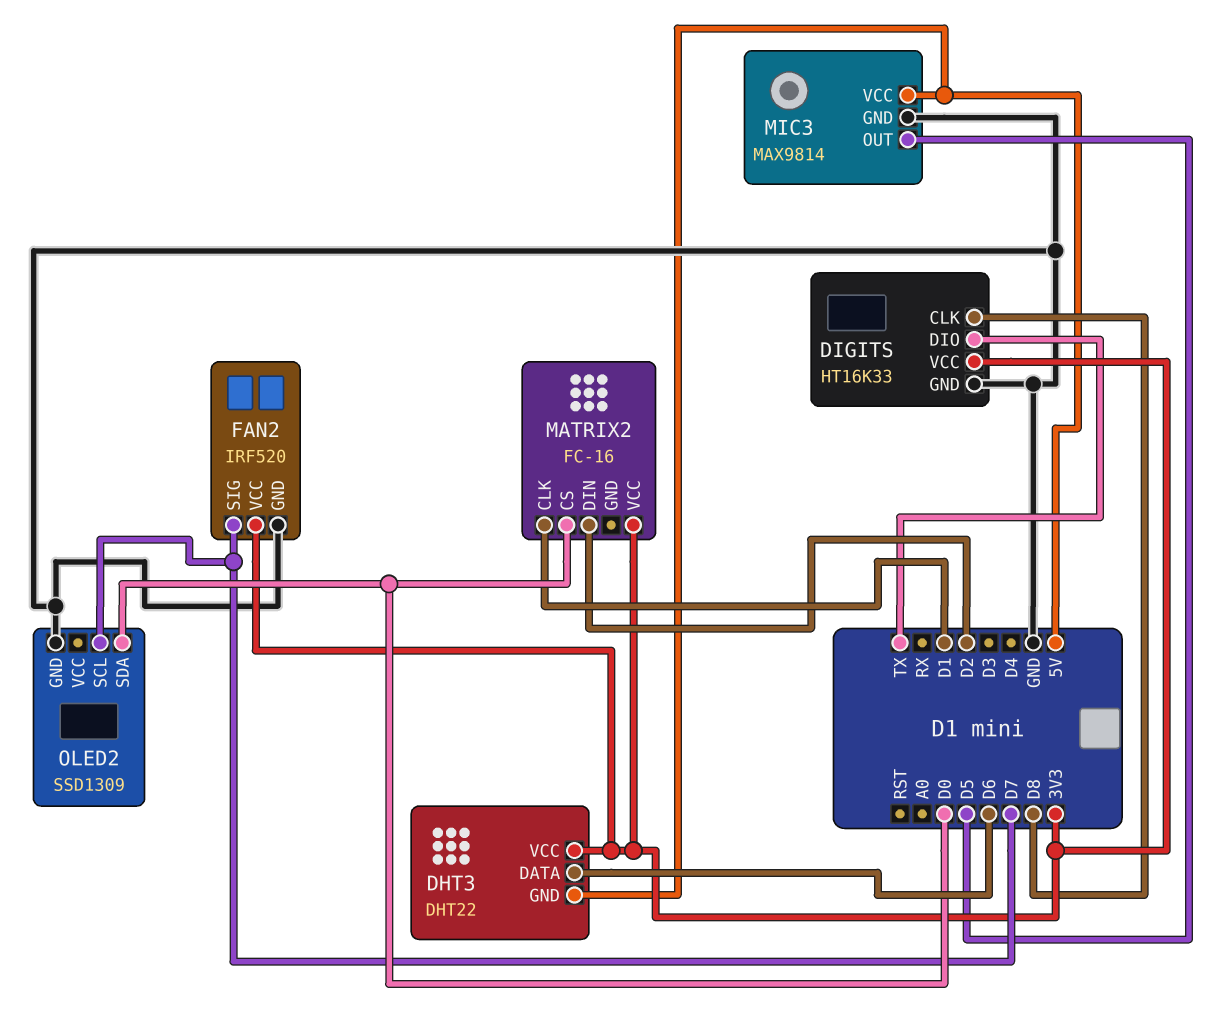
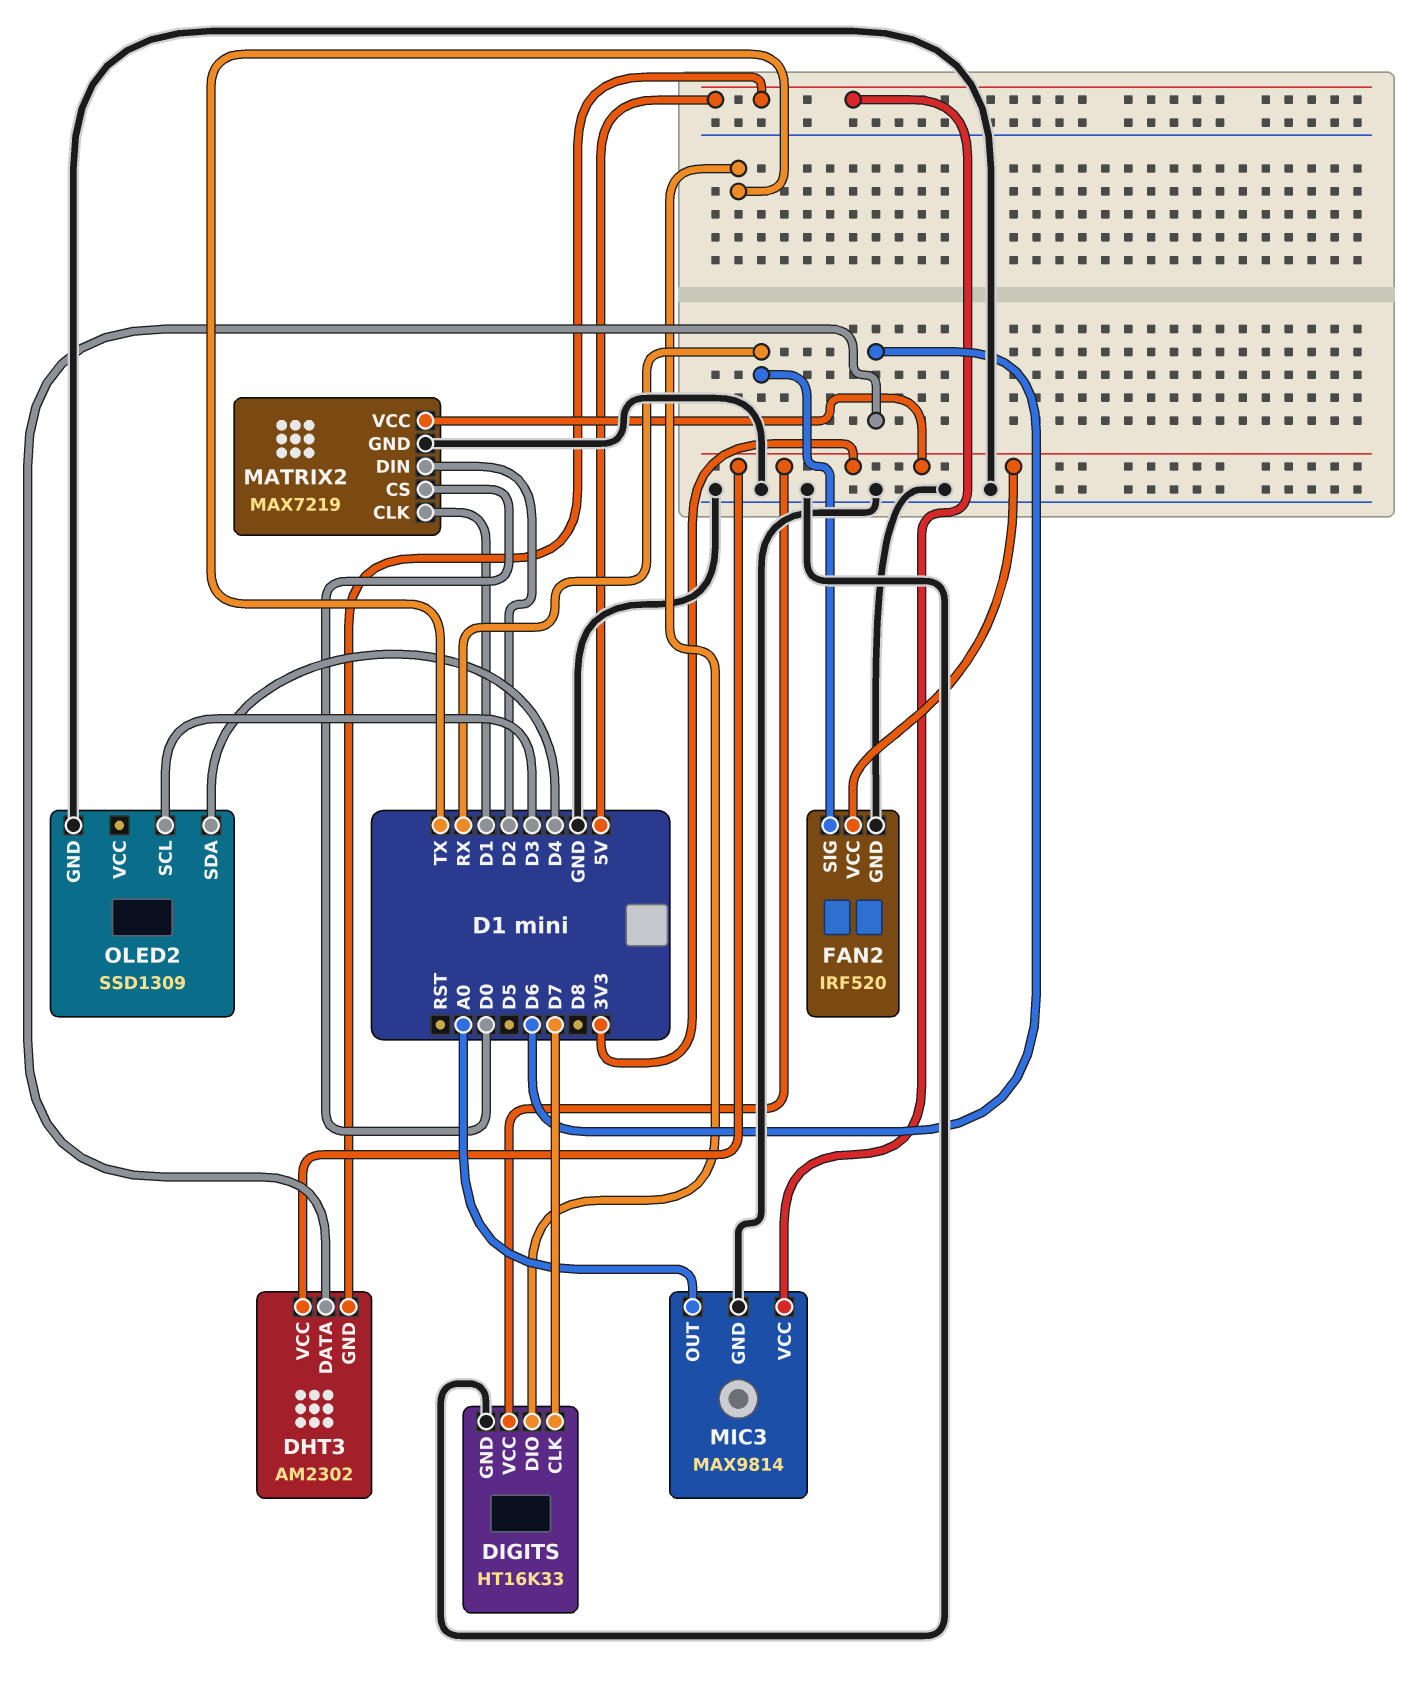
DHT3: DHT22 -> AM2302
DIGITS pin CLK: D8 -> D7
FAN2 pin SIG: D7 -> RX
MATRIX2: FC-16 -> MAX7219
MATRIX2 pin GND: none -> GND
MIC3 pin OUT: D5 -> A0
OLED2 pin SCL: D7 -> D3
OLED2 pin SDA: D0 -> D4

